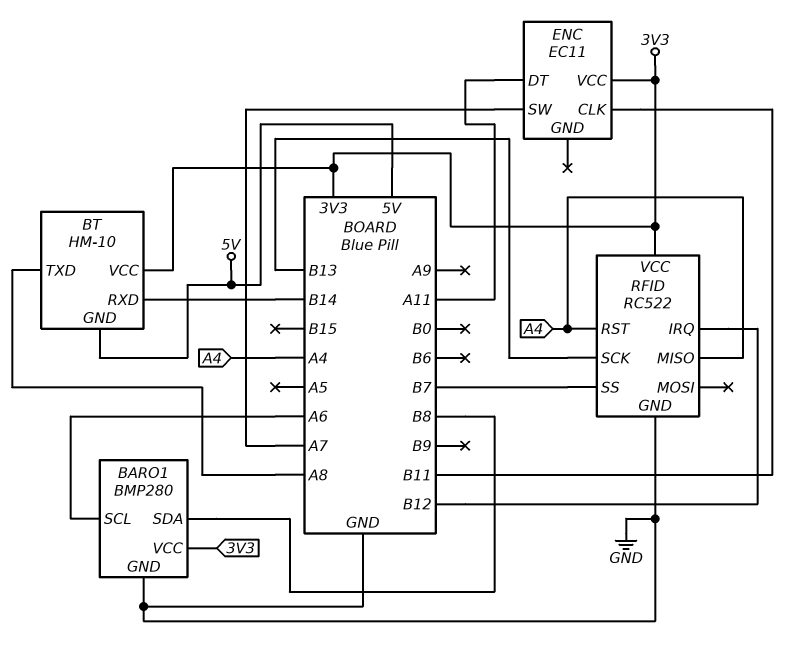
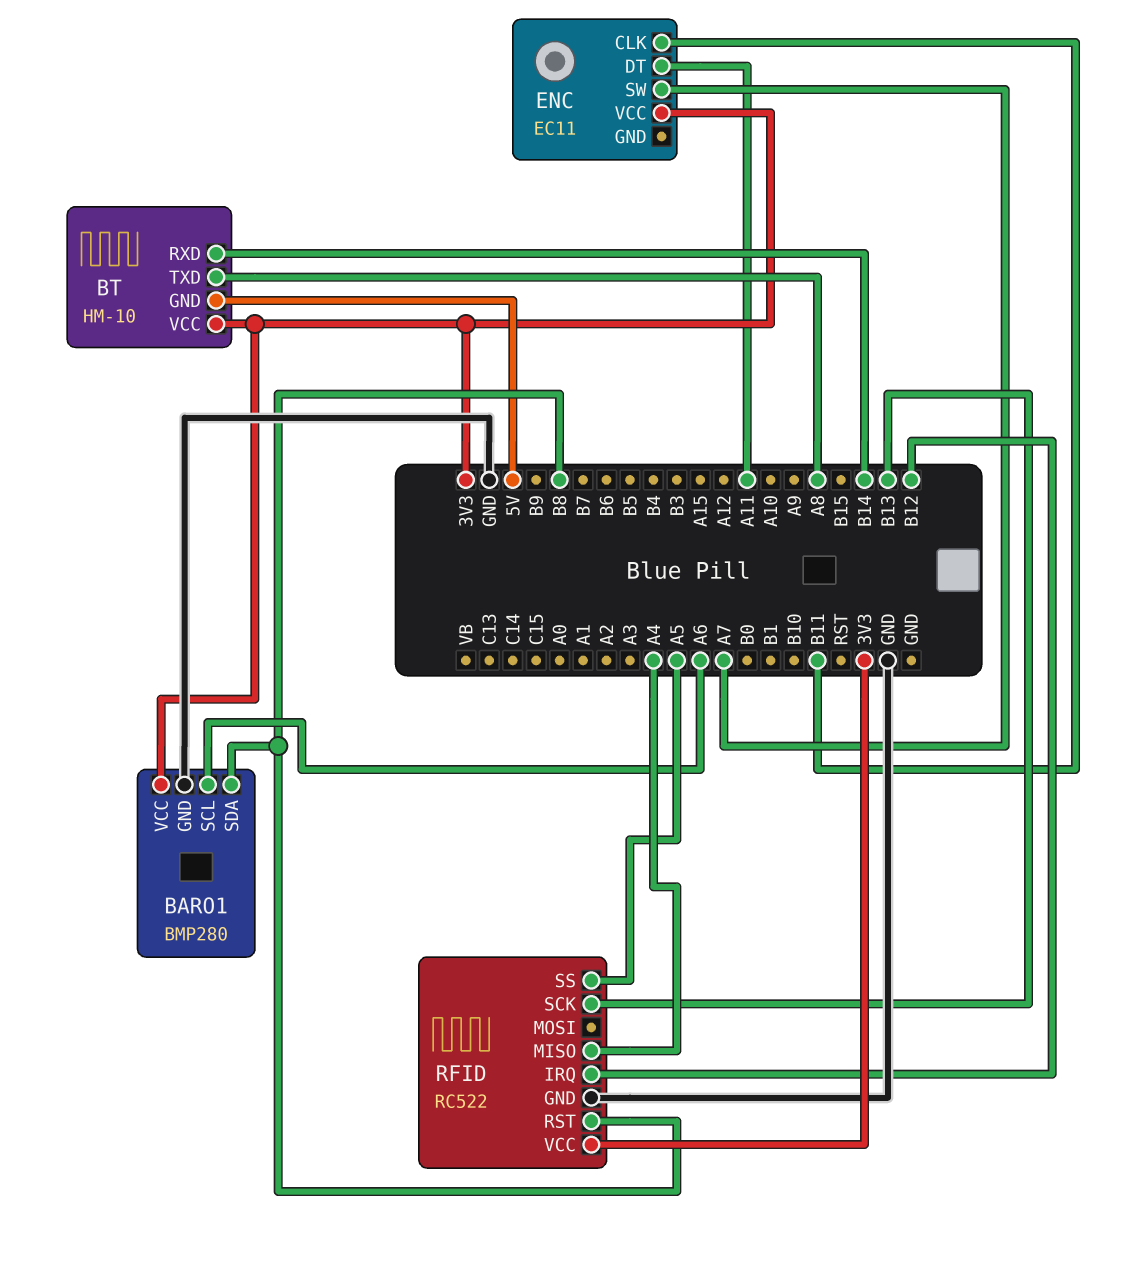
RFID pin RST: A4 -> B8
RFID pin SS: B7 -> A5

